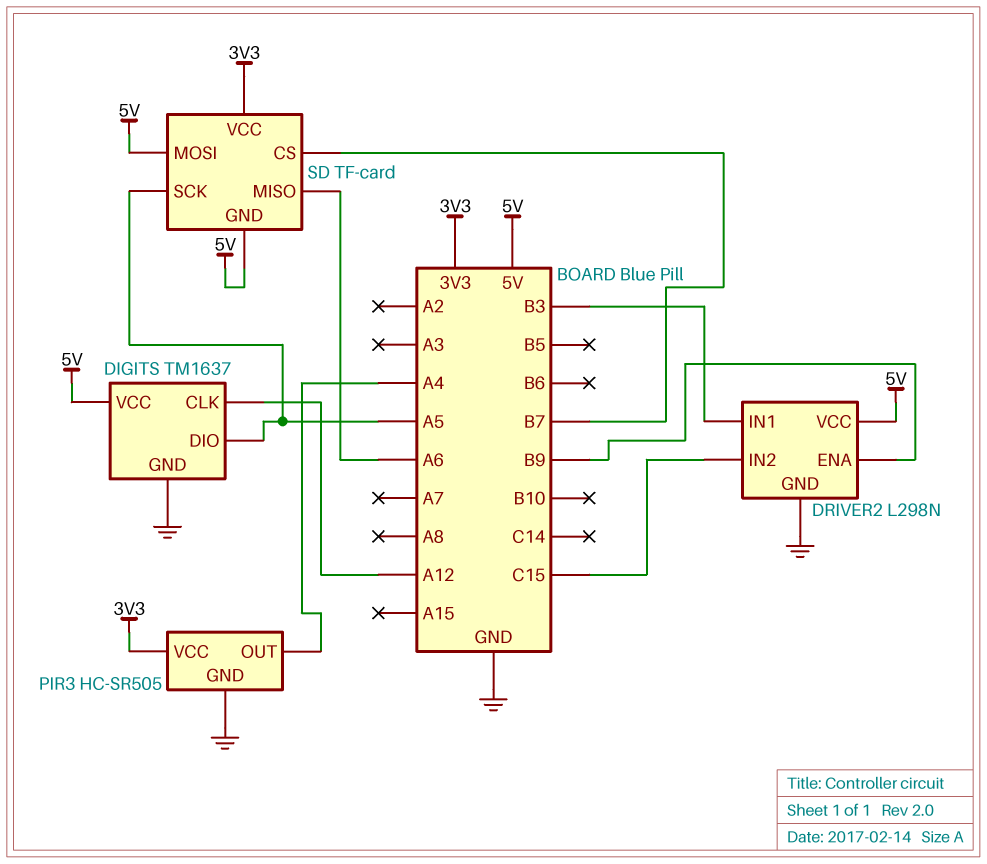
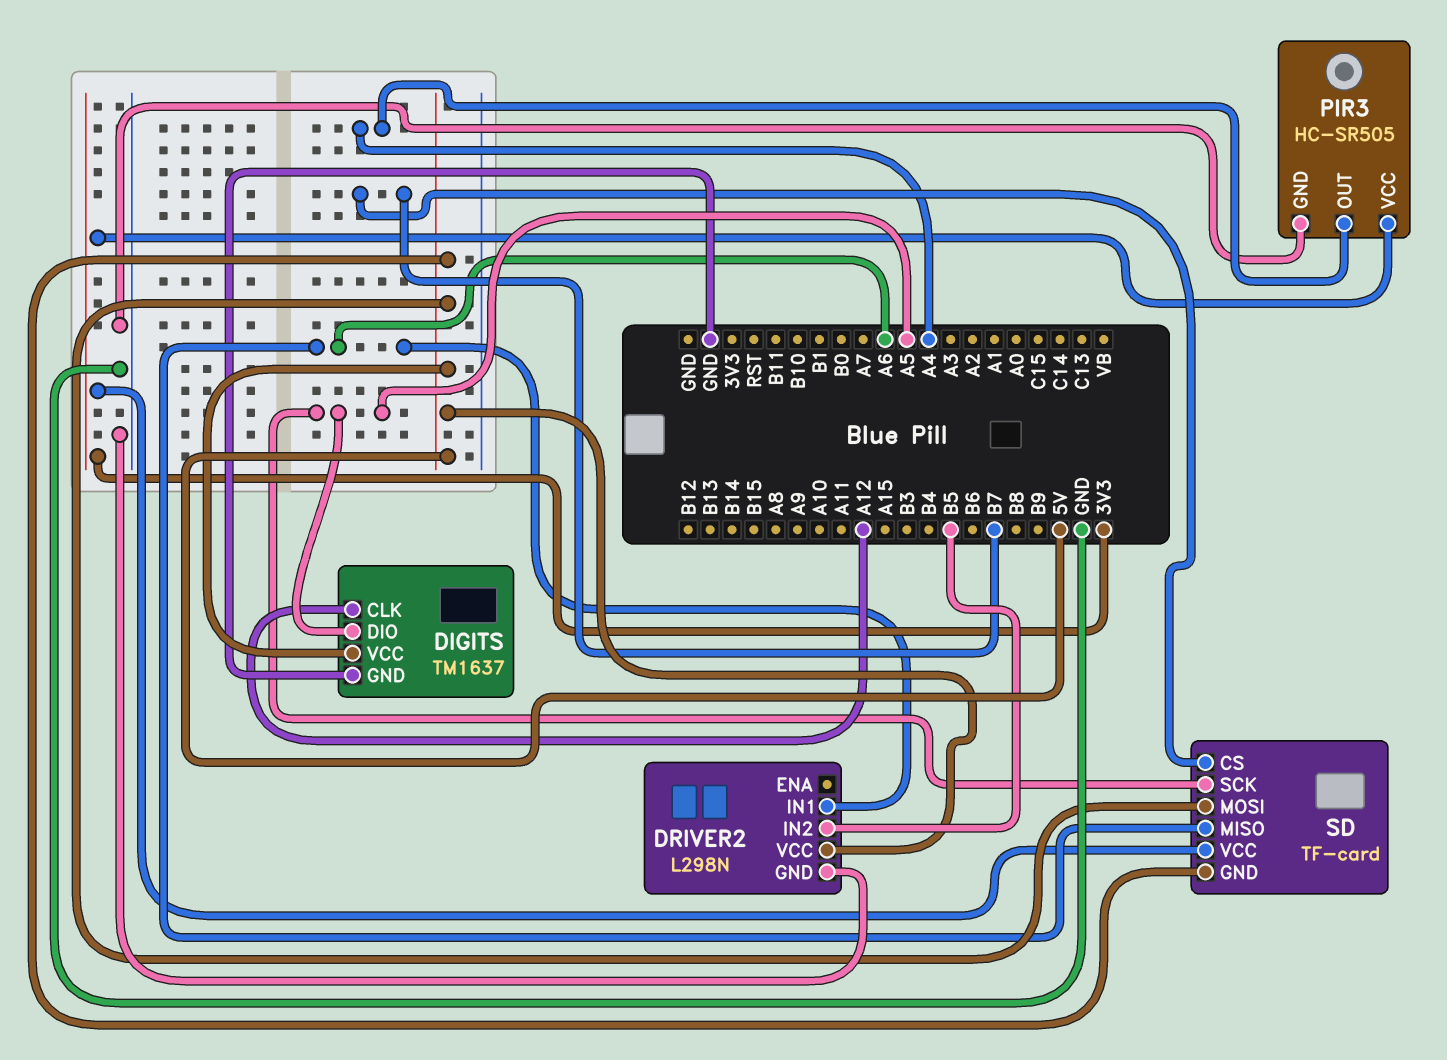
DRIVER2 pin ENA: B9 -> none
DRIVER2 pin IN1: B3 -> A6
DRIVER2 pin IN2: C15 -> B5

